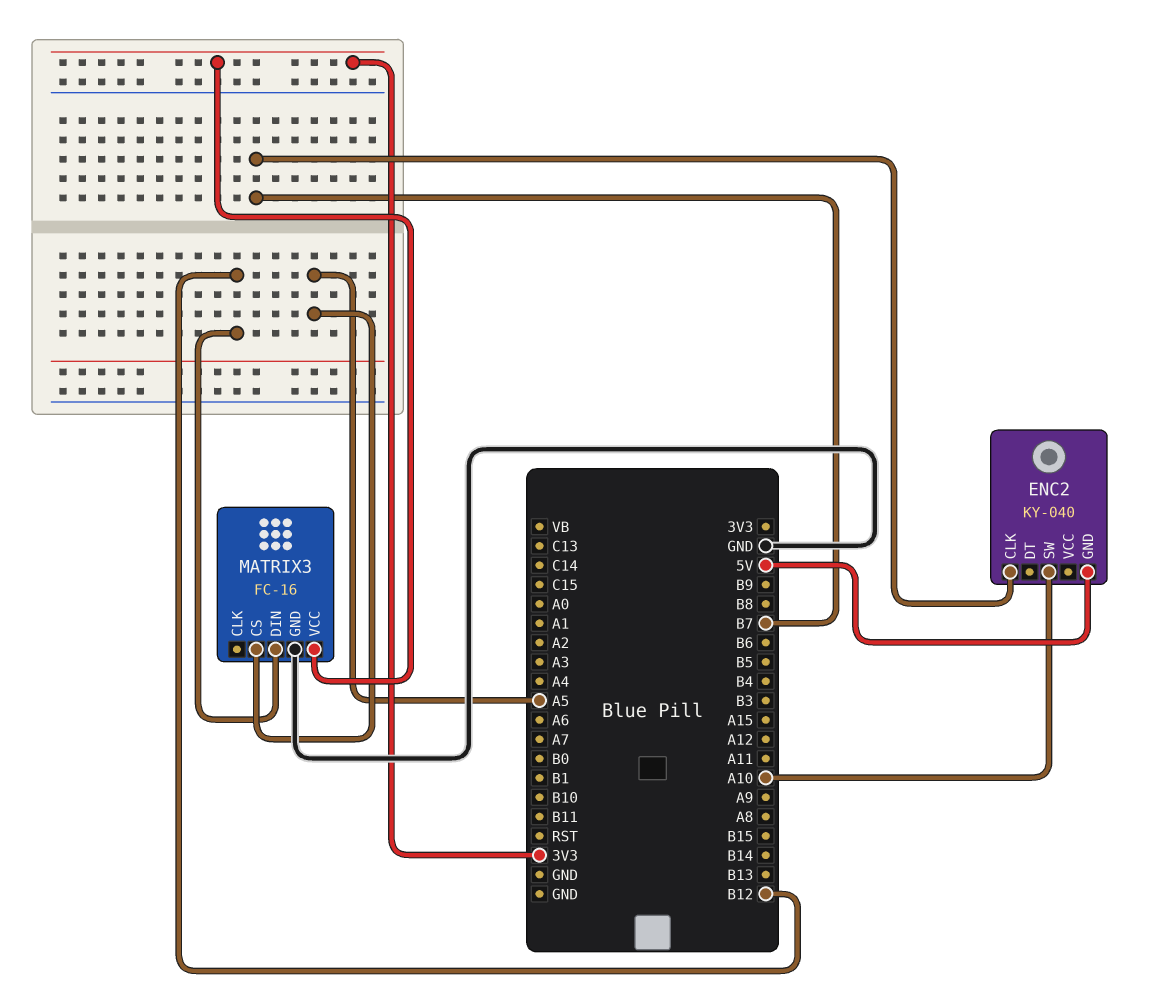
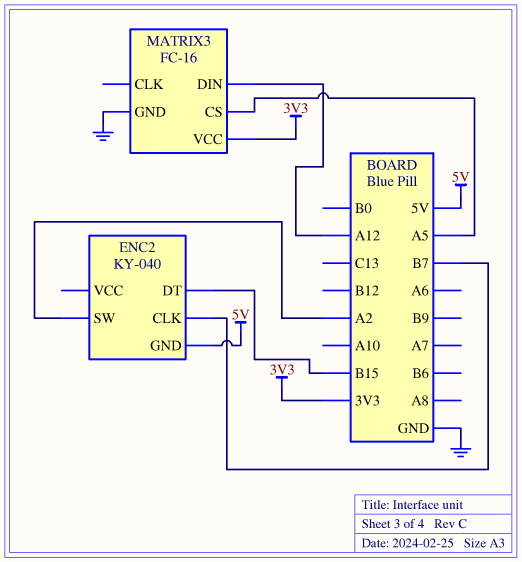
ENC2 pin DT: none -> B15
ENC2 pin SW: A10 -> A2
MATRIX3 pin DIN: B12 -> A12

